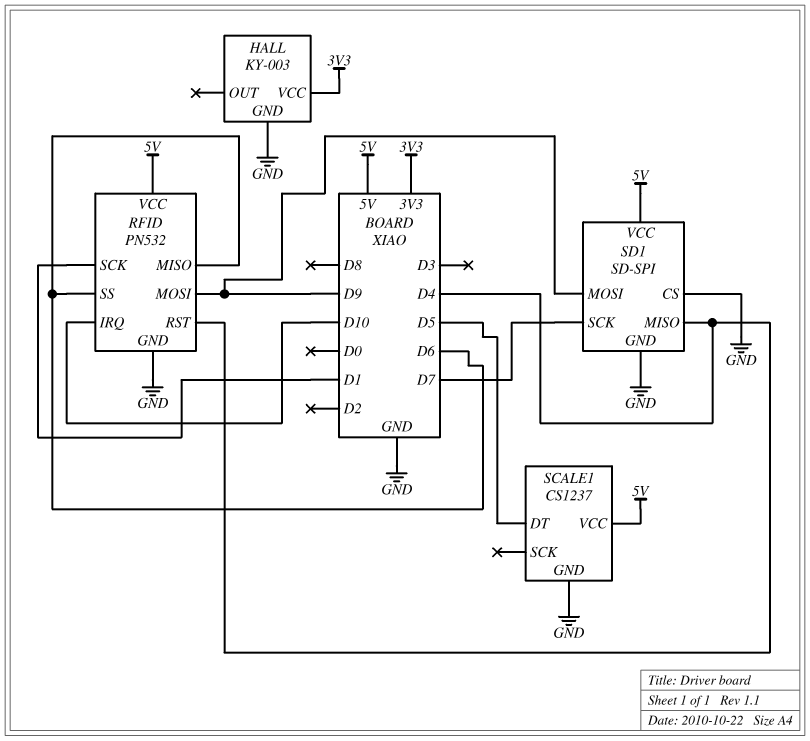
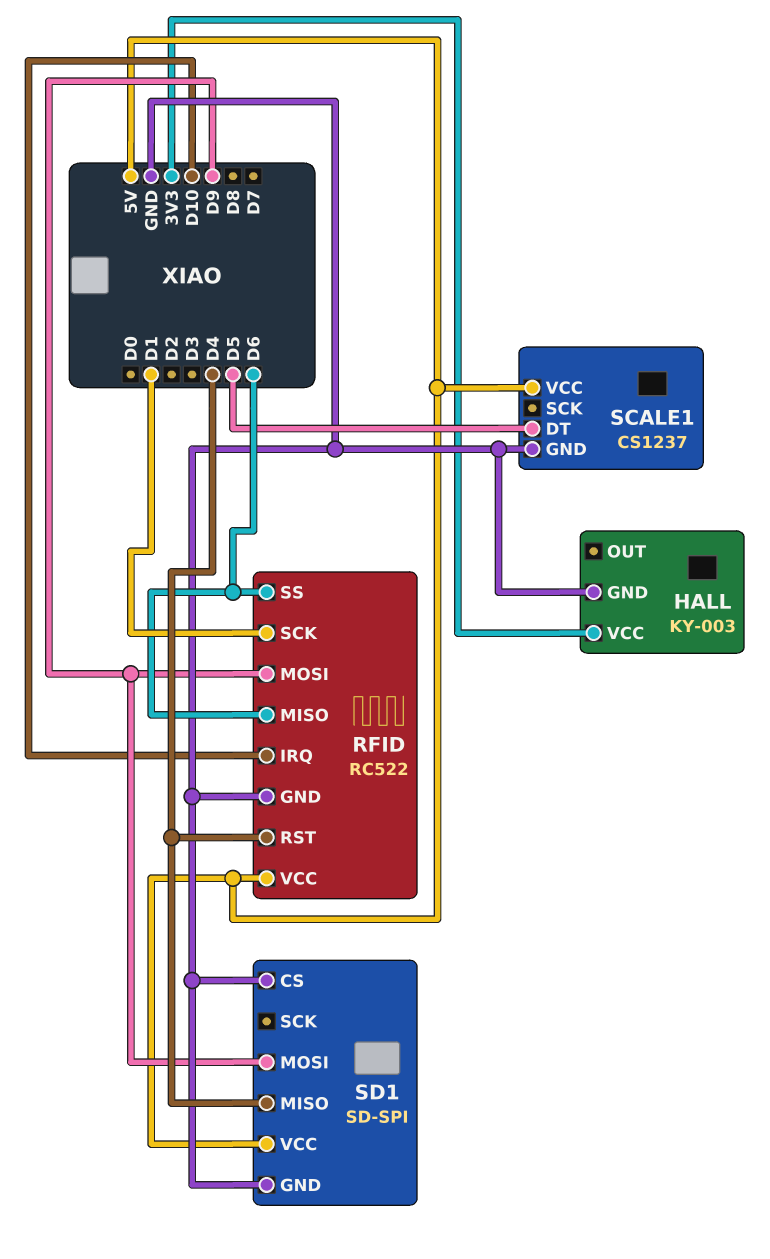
RFID: PN532 -> RC522
SD1 pin SCK: D7 -> none

